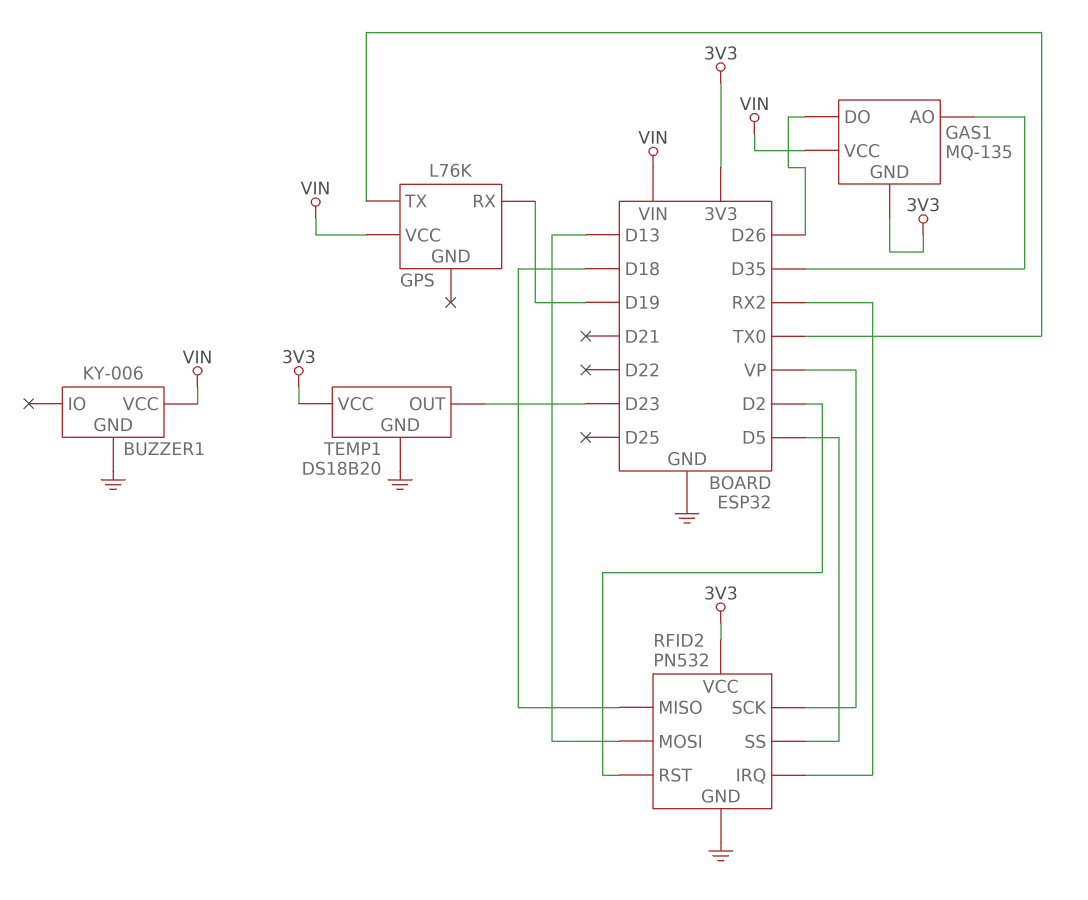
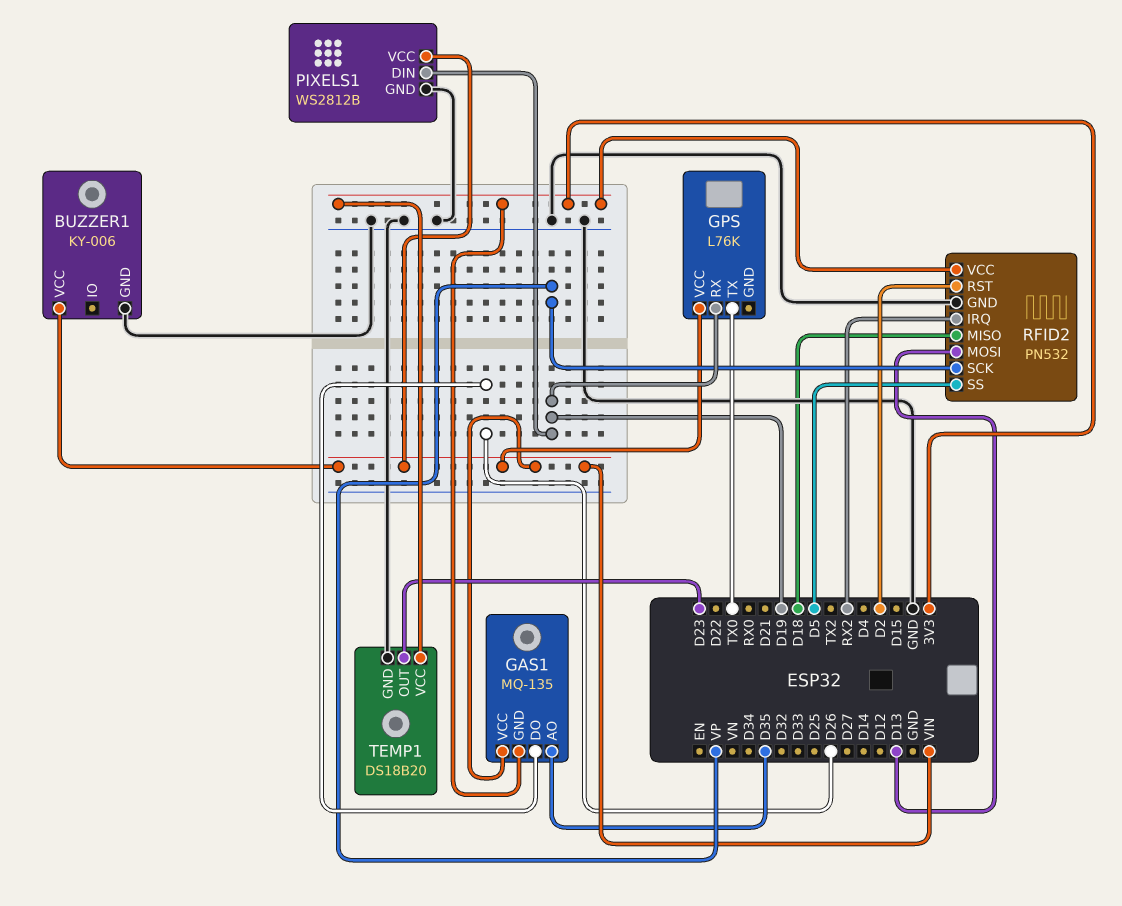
PIXELS1: none -> WS2812B
PIXELS1 pin DIN: none -> D19
PIXELS1 pin GND: none -> GND
PIXELS1 pin VCC: none -> VIN

